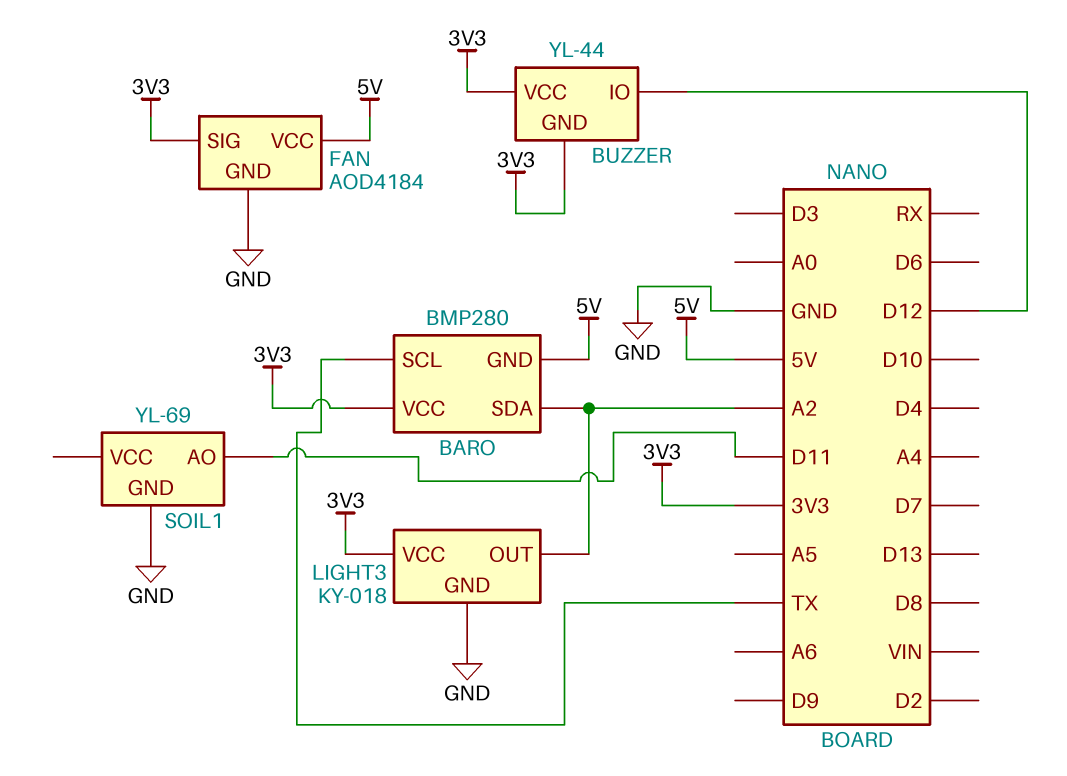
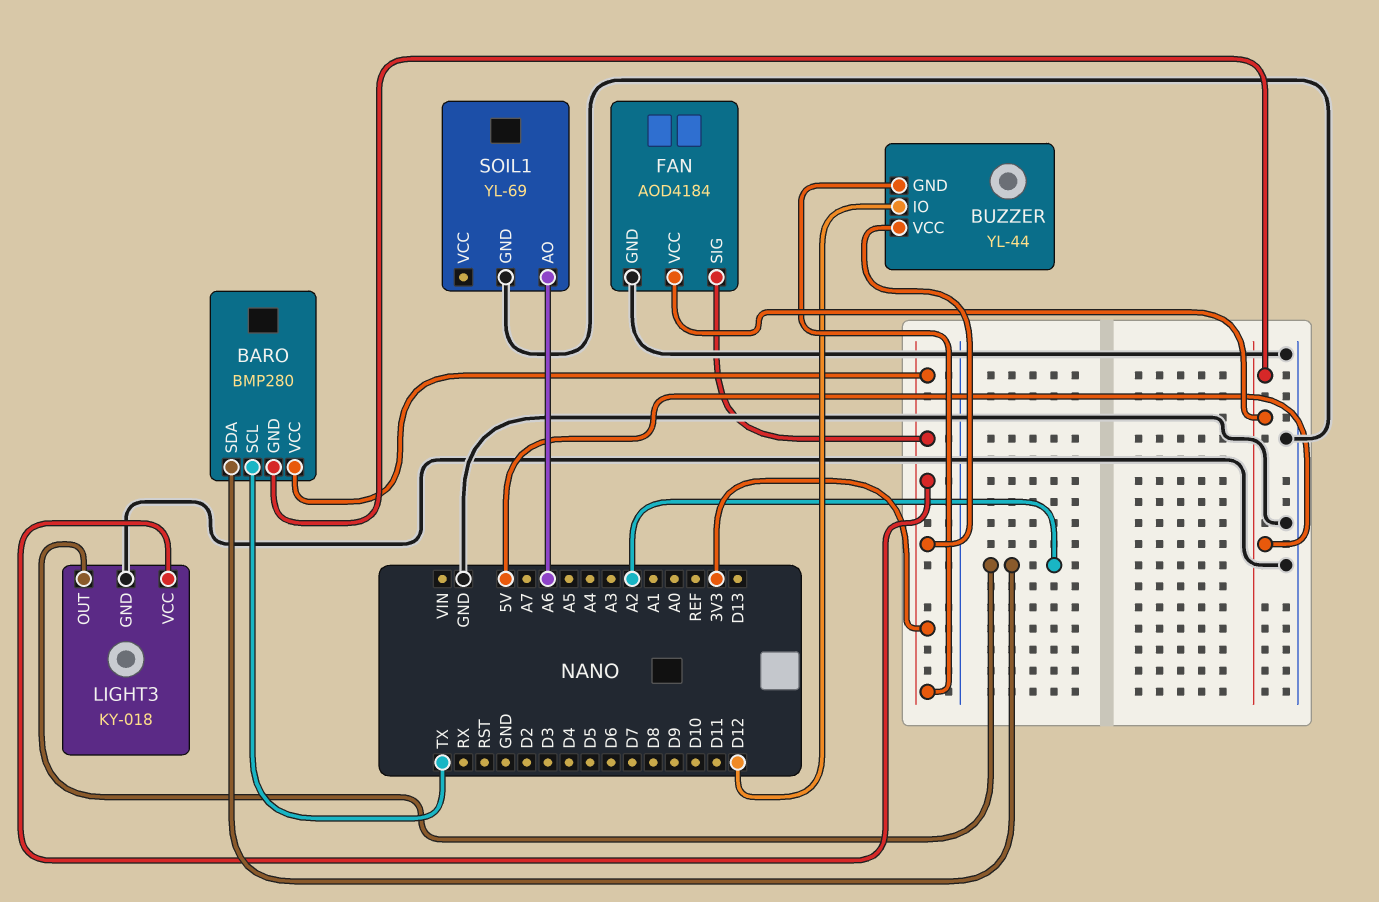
SOIL1 pin AO: D11 -> A6

